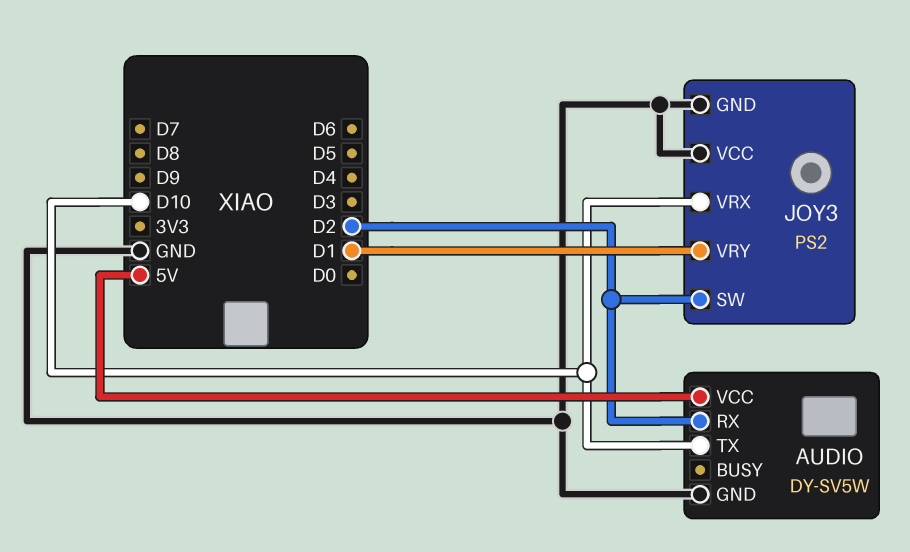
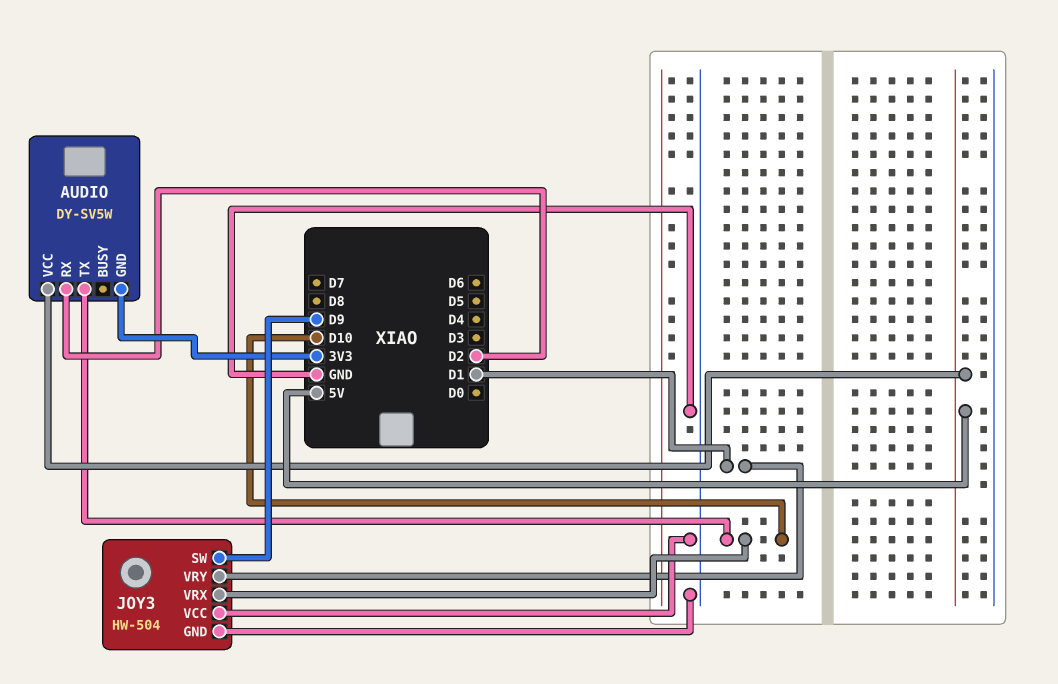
AUDIO pin GND: GND -> 3V3
JOY3: PS2 -> HW-504
JOY3 pin SW: D2 -> D9

